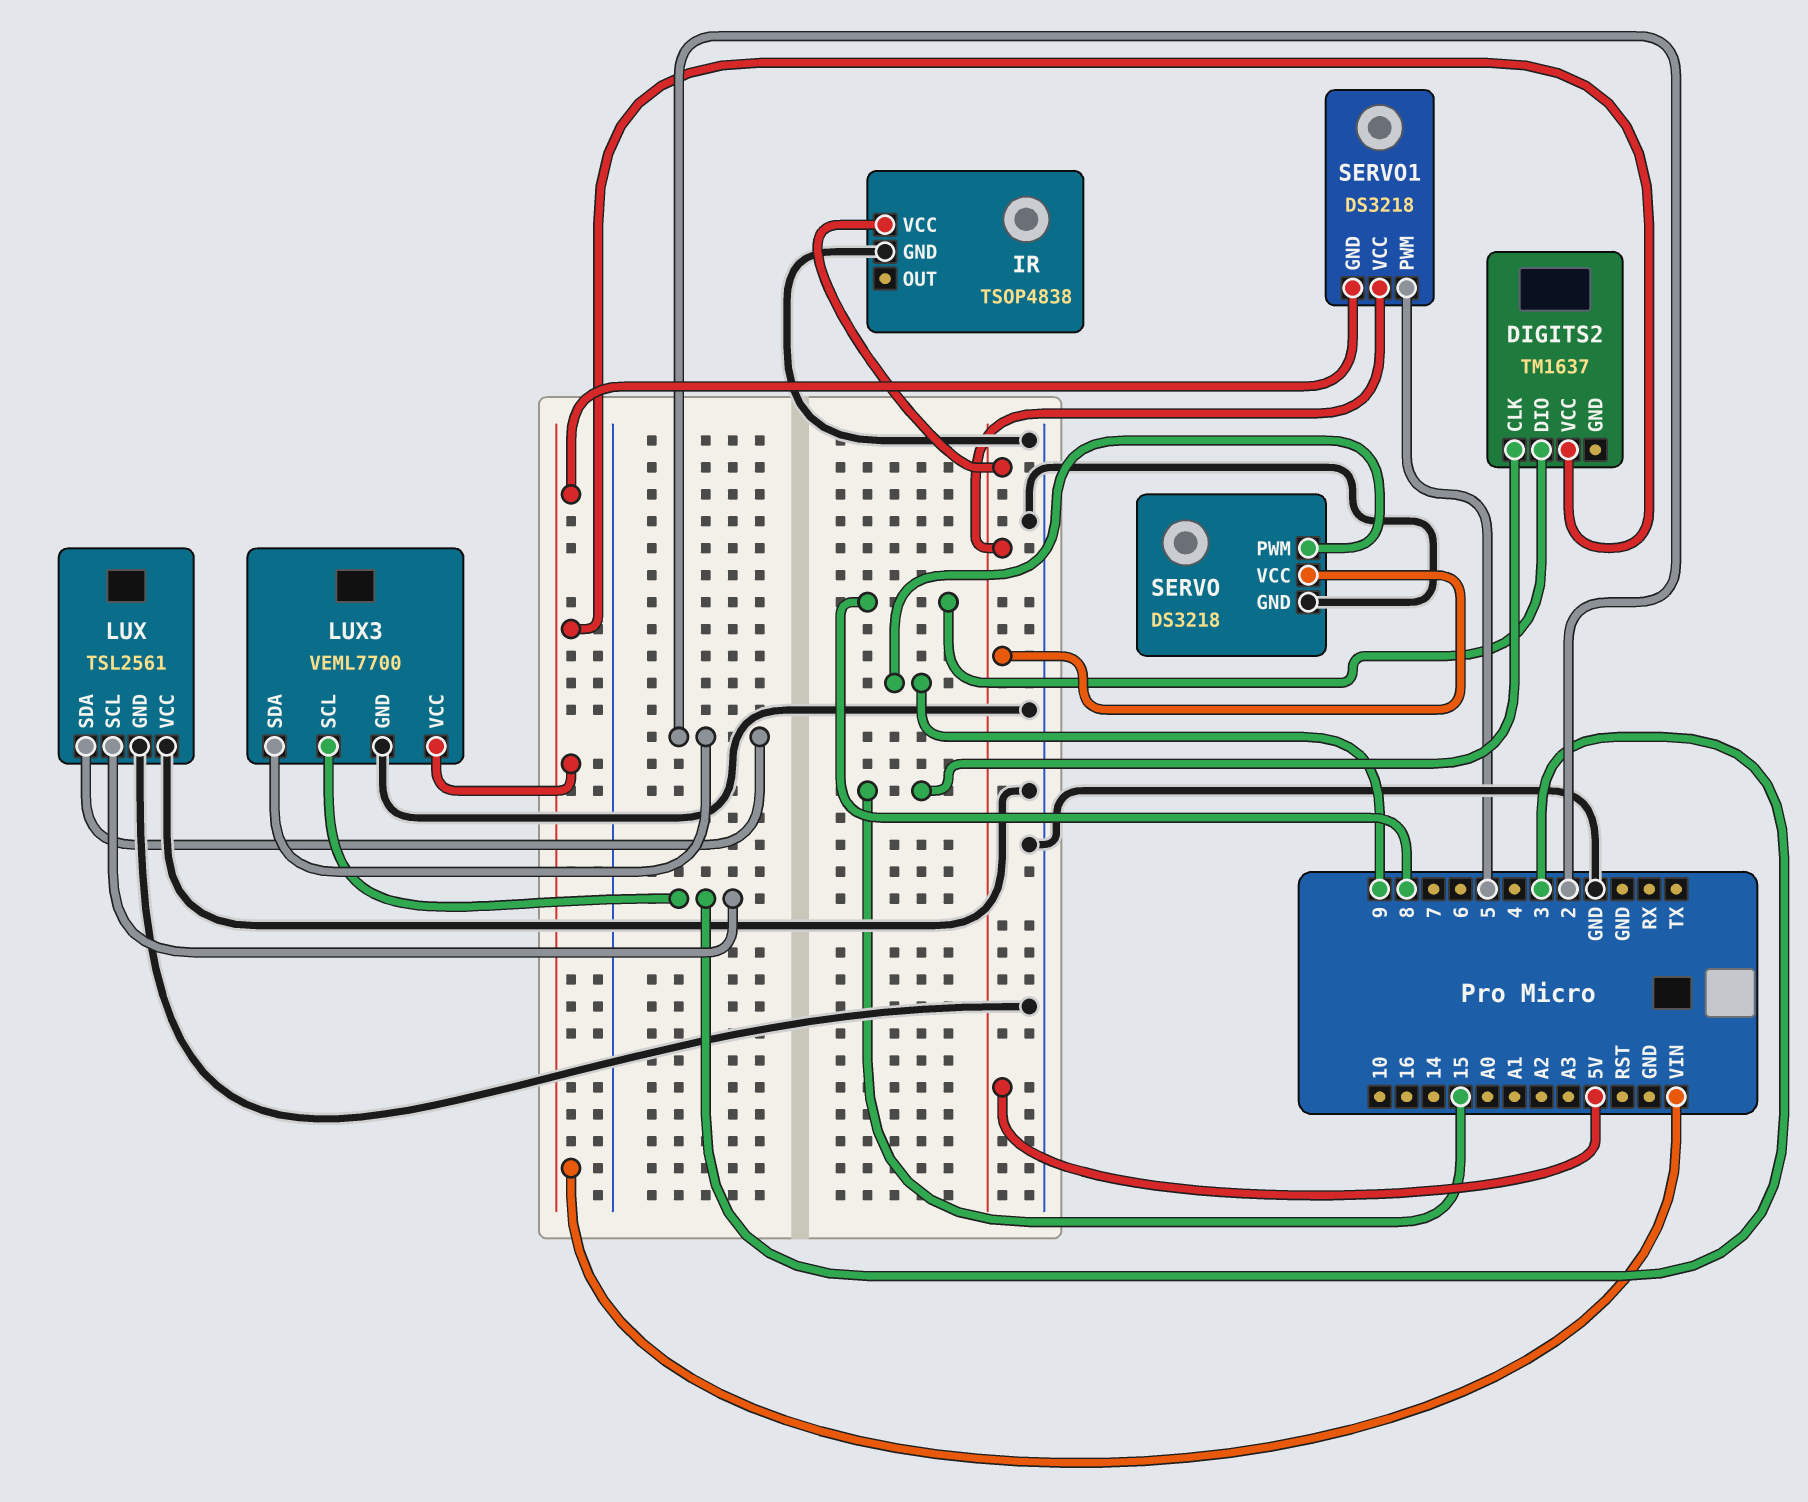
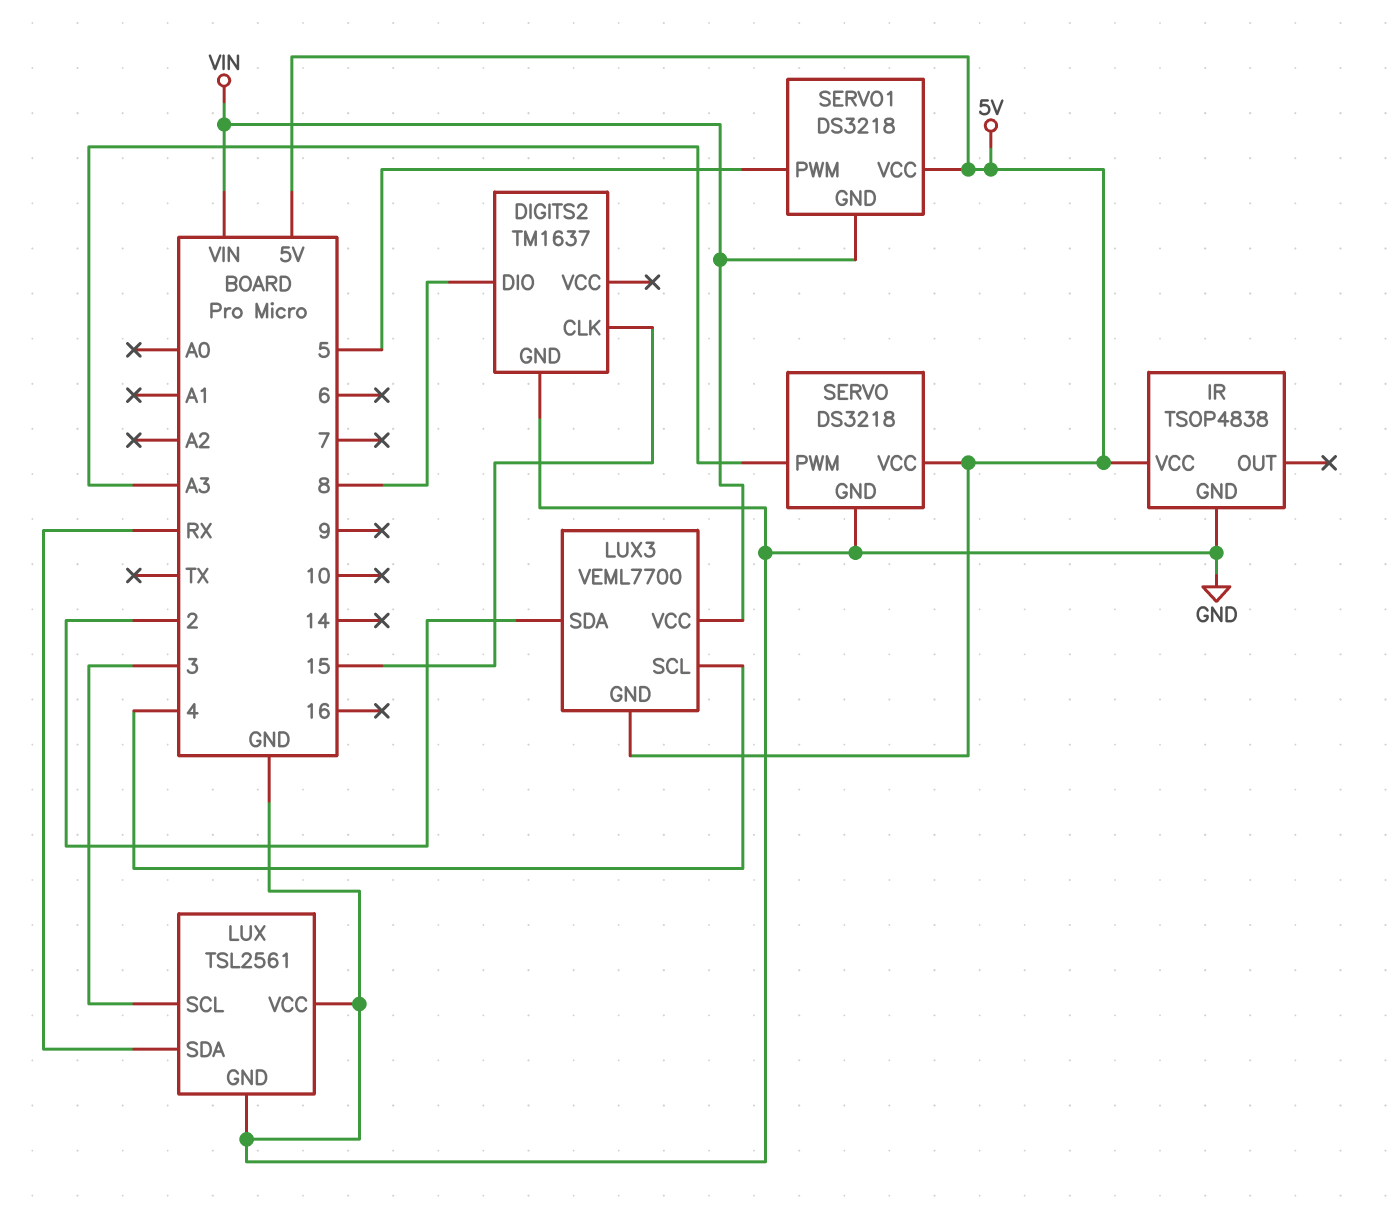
DIGITS2 pin GND: none -> GND
DIGITS2 pin VCC: VIN -> none
LUX pin SDA: 2 -> RX
LUX3 pin GND: GND -> 5V
LUX3 pin SCL: 3 -> 4
SERVO pin PWM: 9 -> A3

